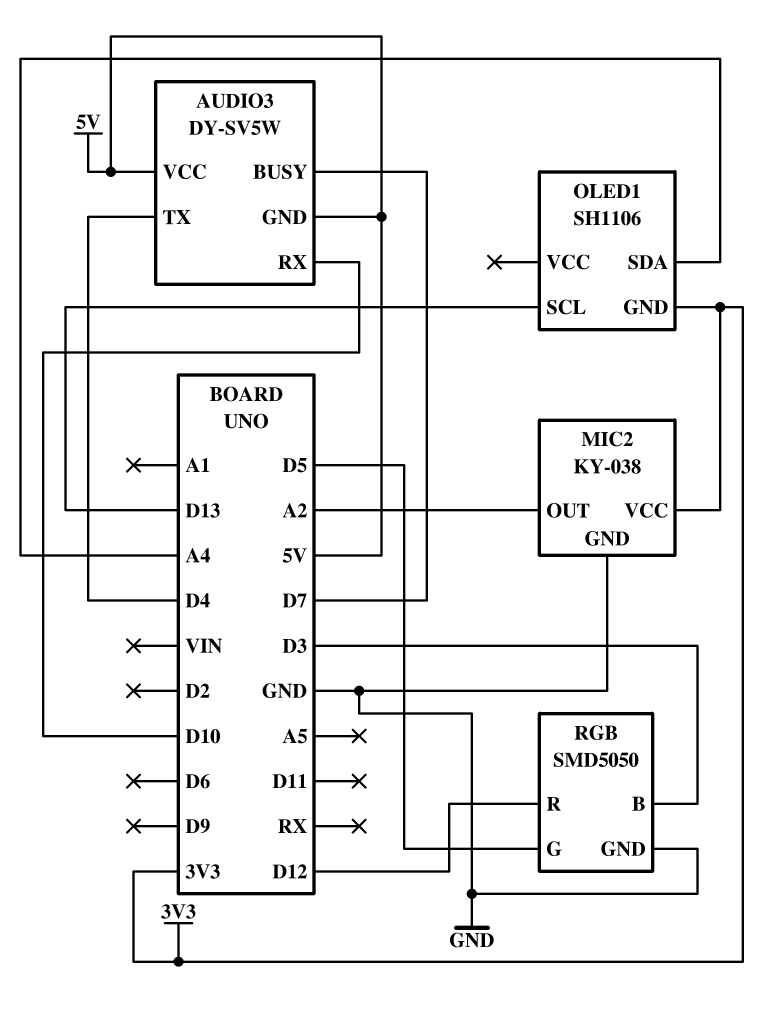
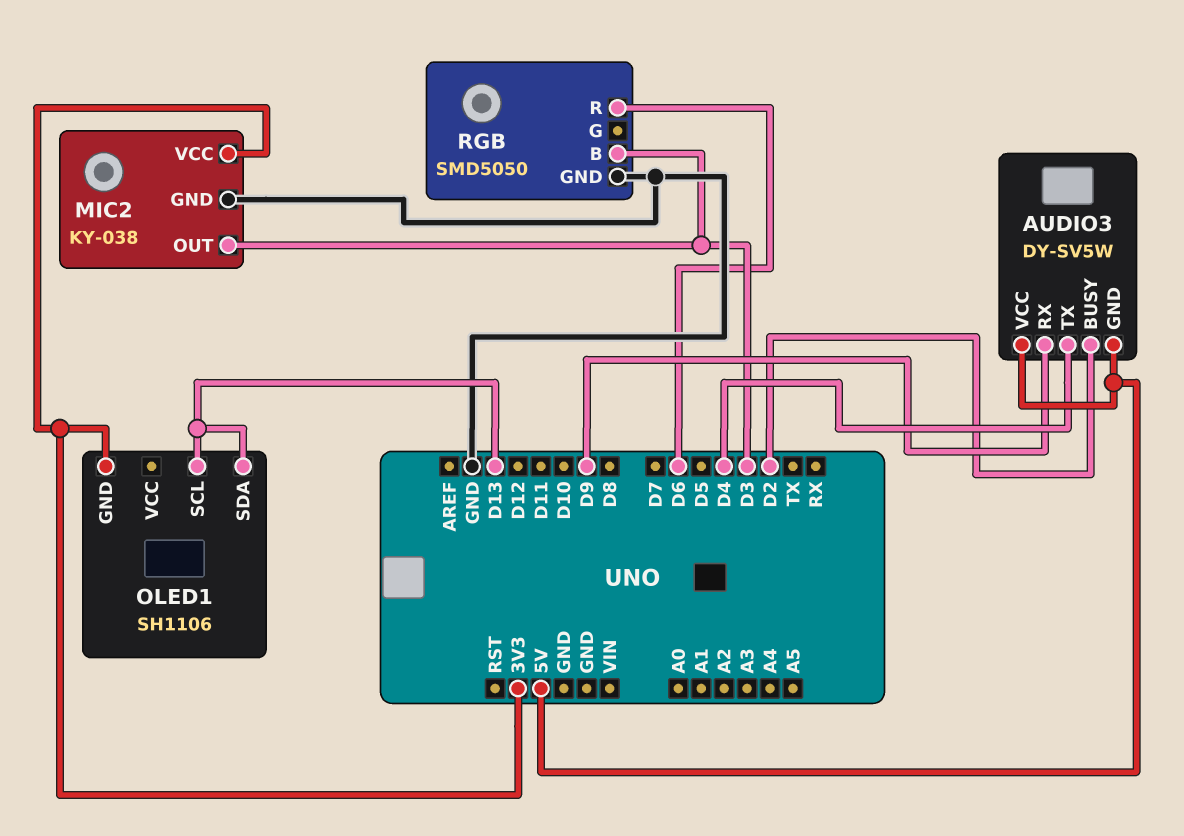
AUDIO3 pin BUSY: D7 -> D2
AUDIO3 pin RX: D10 -> D9
MIC2 pin OUT: A2 -> D3
OLED1 pin SDA: A4 -> D13
RGB pin G: D5 -> none
RGB pin R: D12 -> D6

